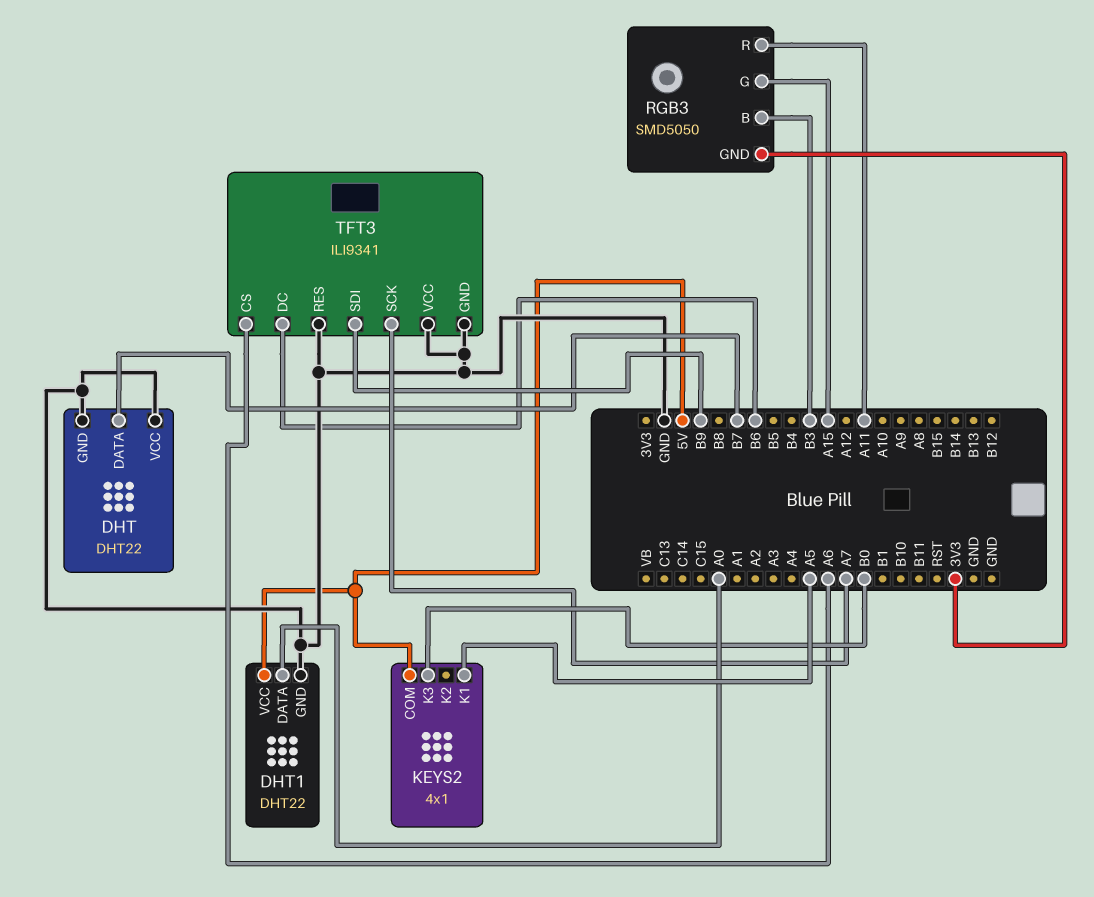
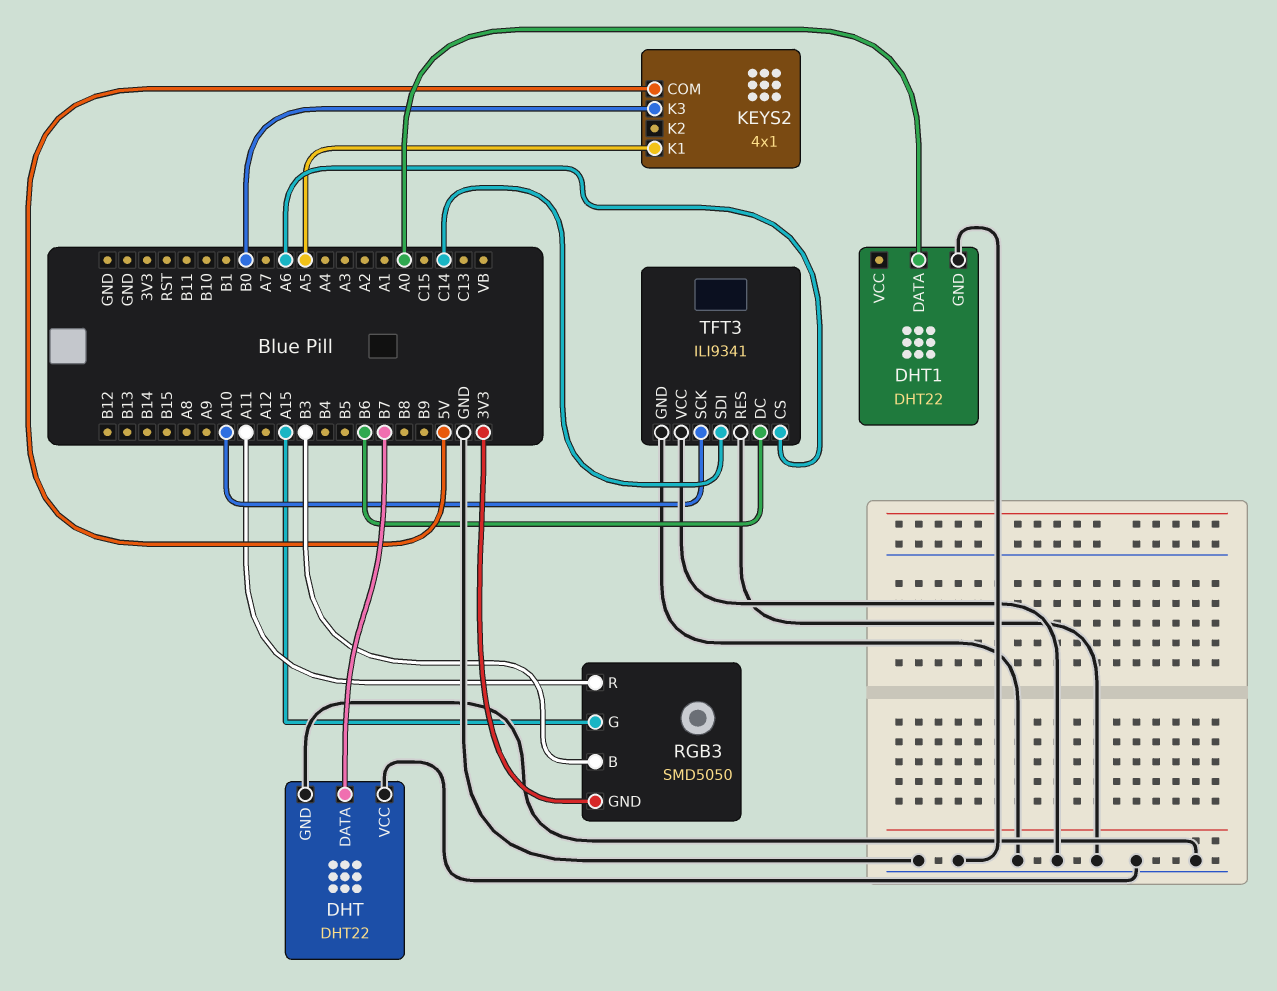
DHT1 pin VCC: 5V -> none
TFT3 pin SCK: A7 -> A10
TFT3 pin SDI: B9 -> C14

